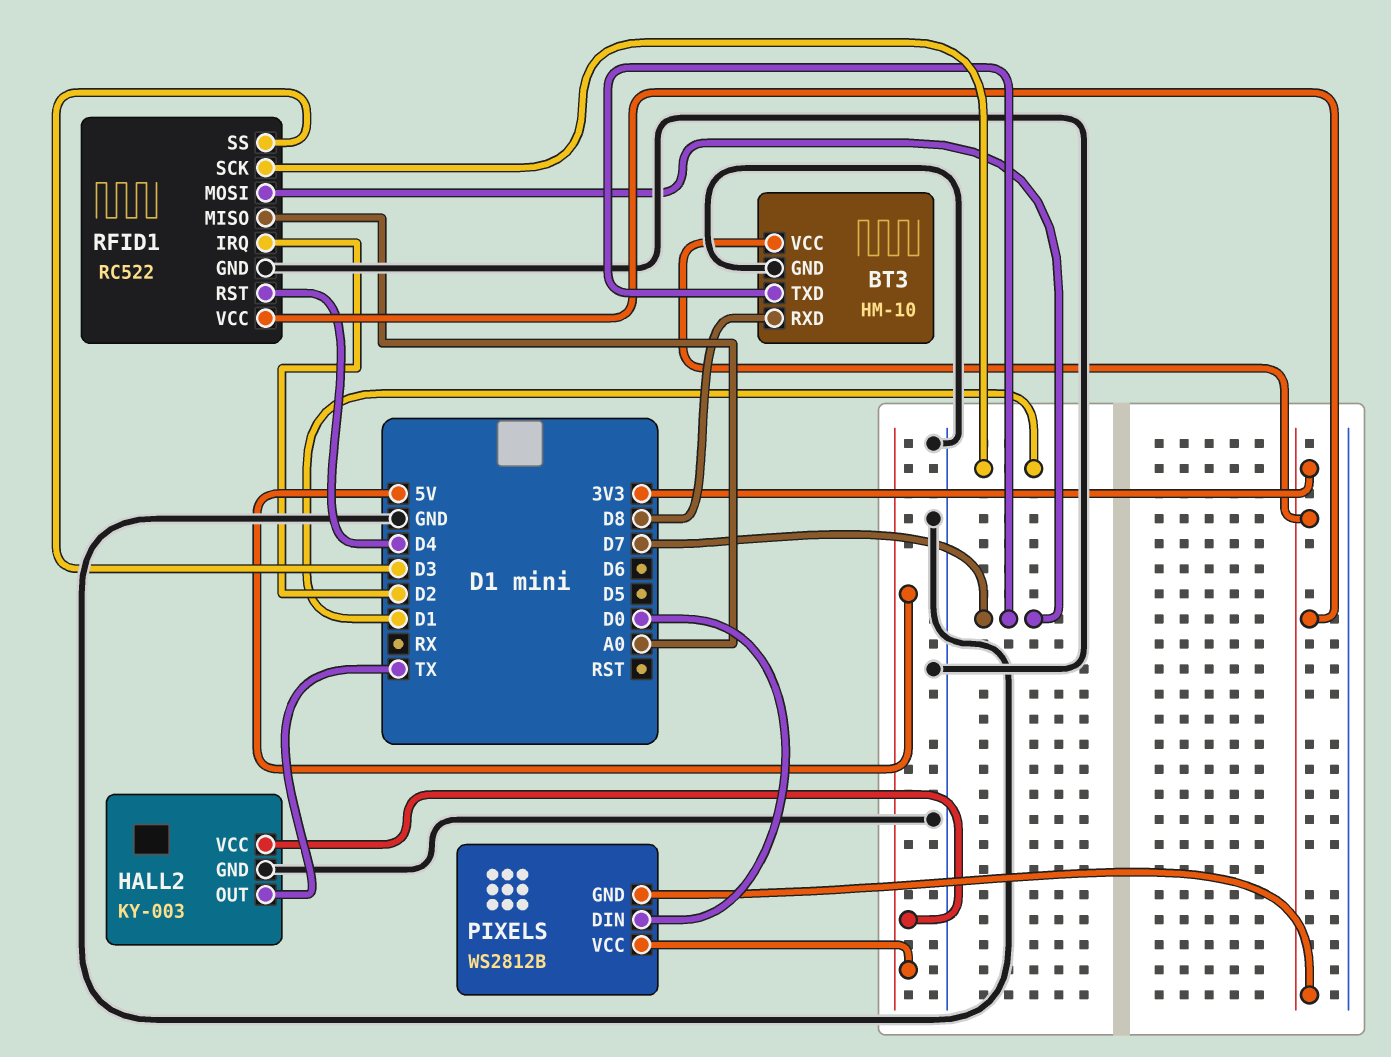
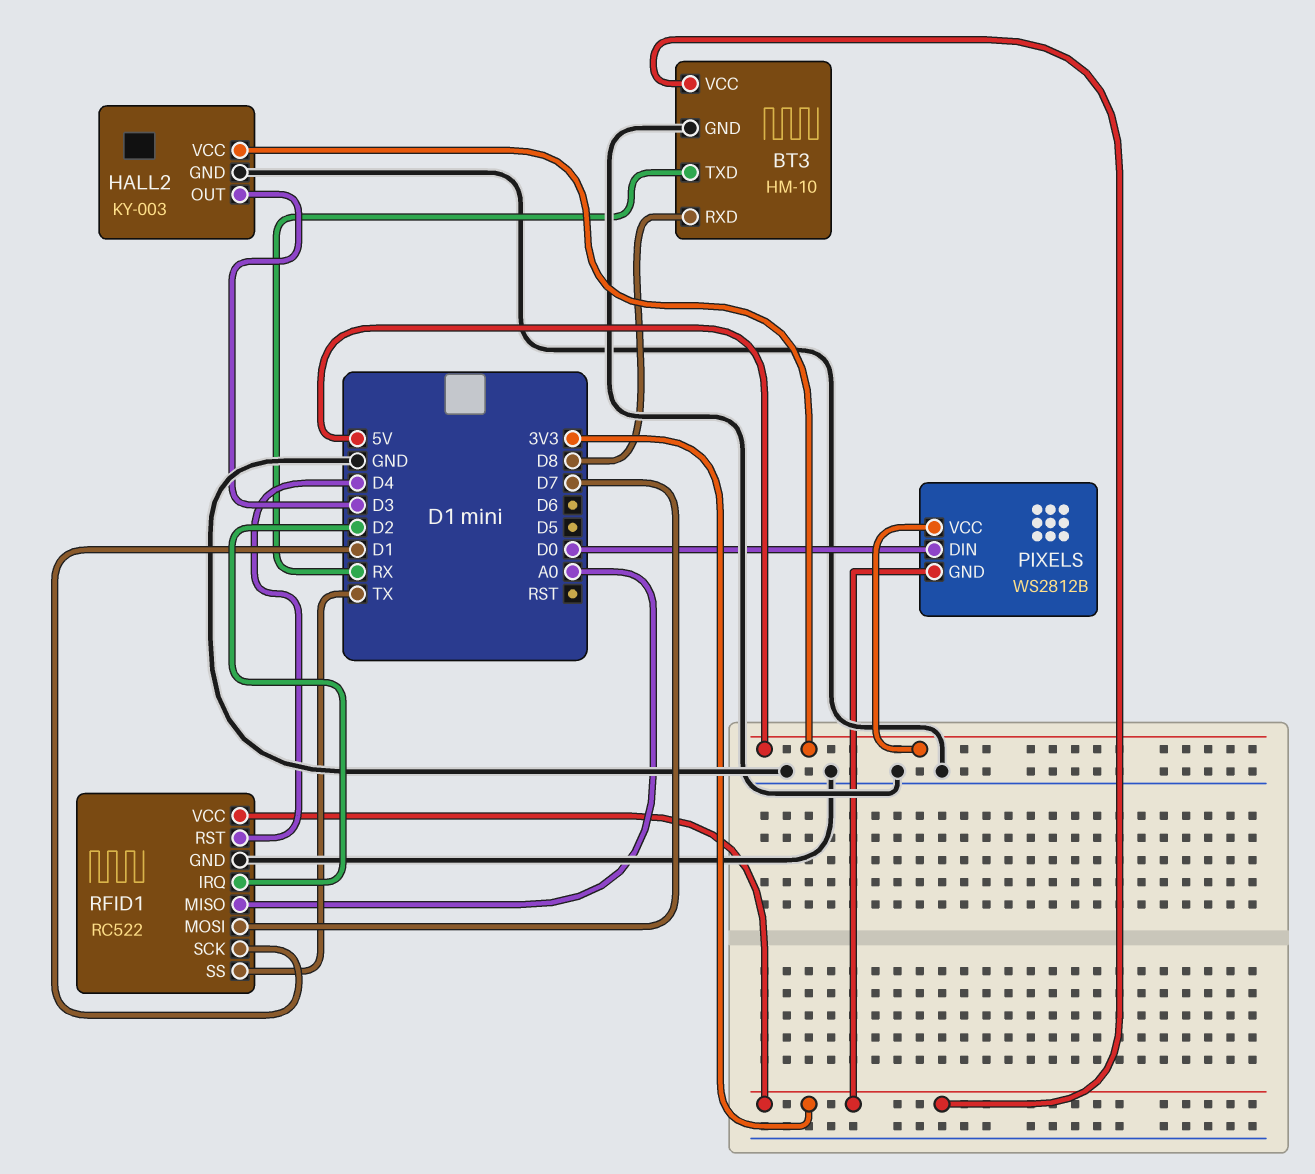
BT3 pin TXD: D7 -> RX
HALL2 pin OUT: TX -> D3
RFID1 pin SS: D3 -> TX

